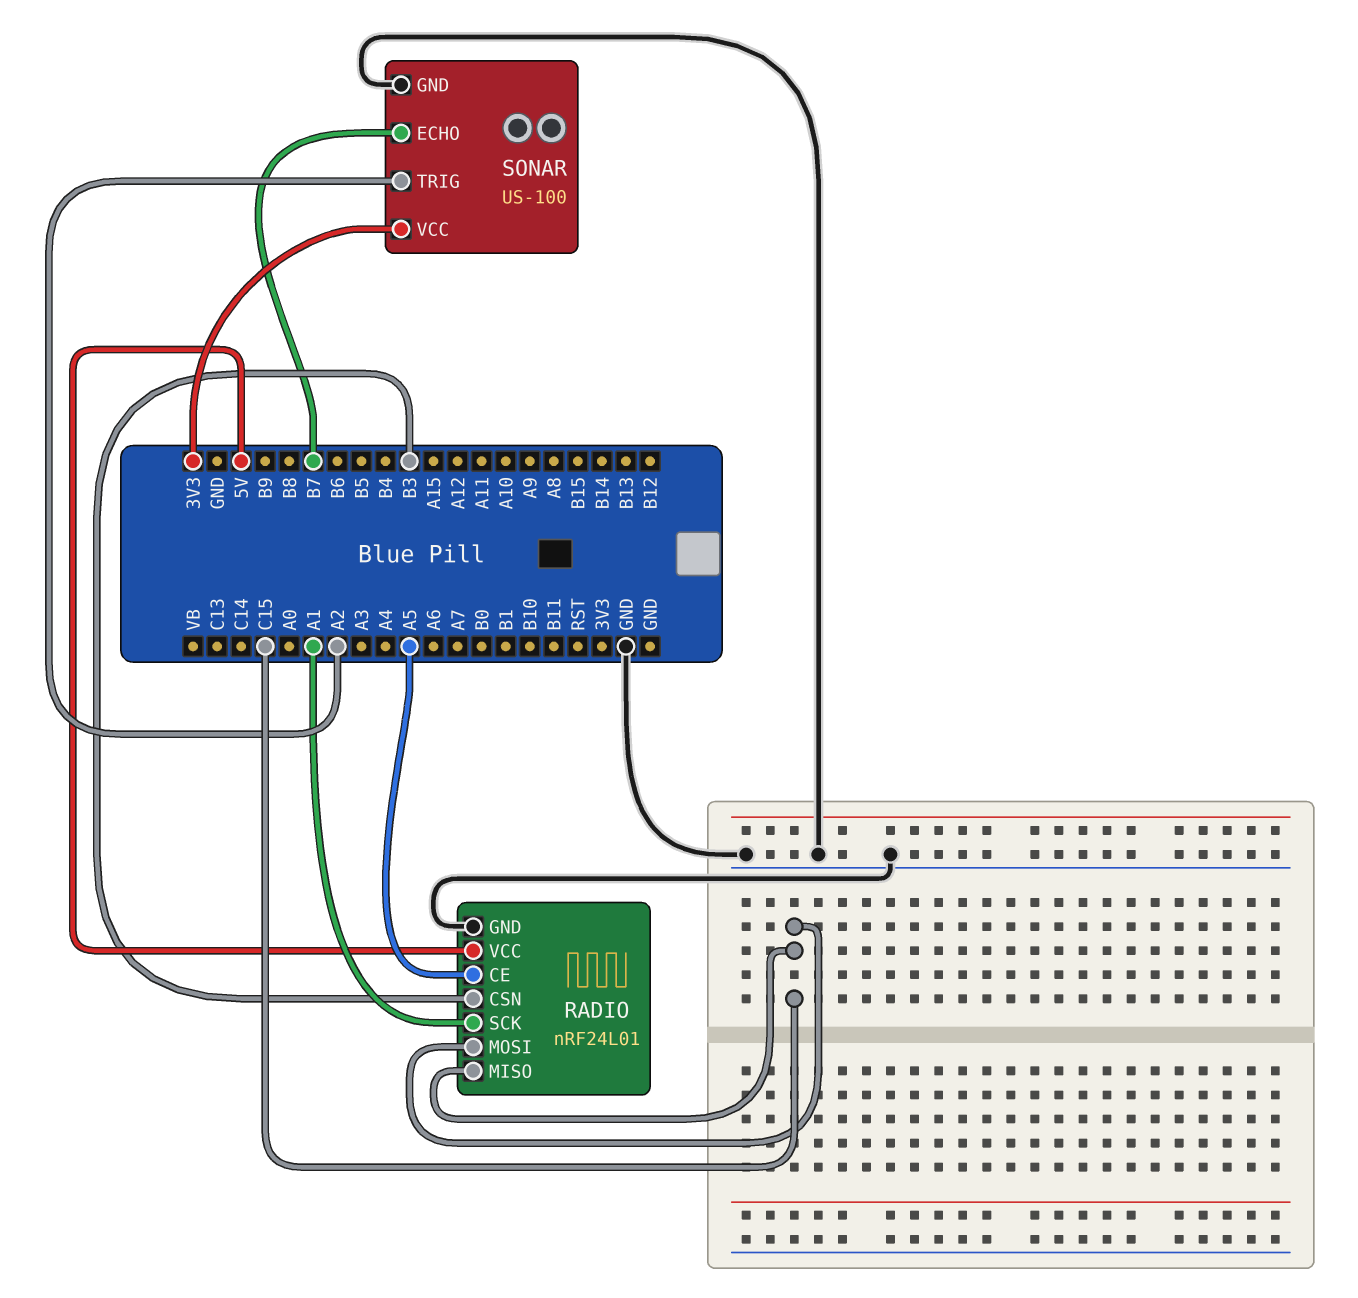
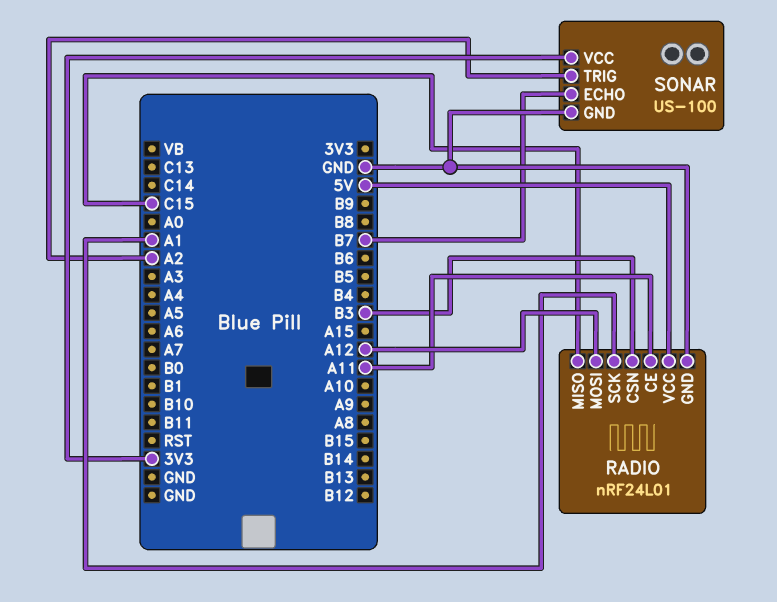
RADIO pin CE: A5 -> A11
RADIO pin MOSI: C15 -> A12

